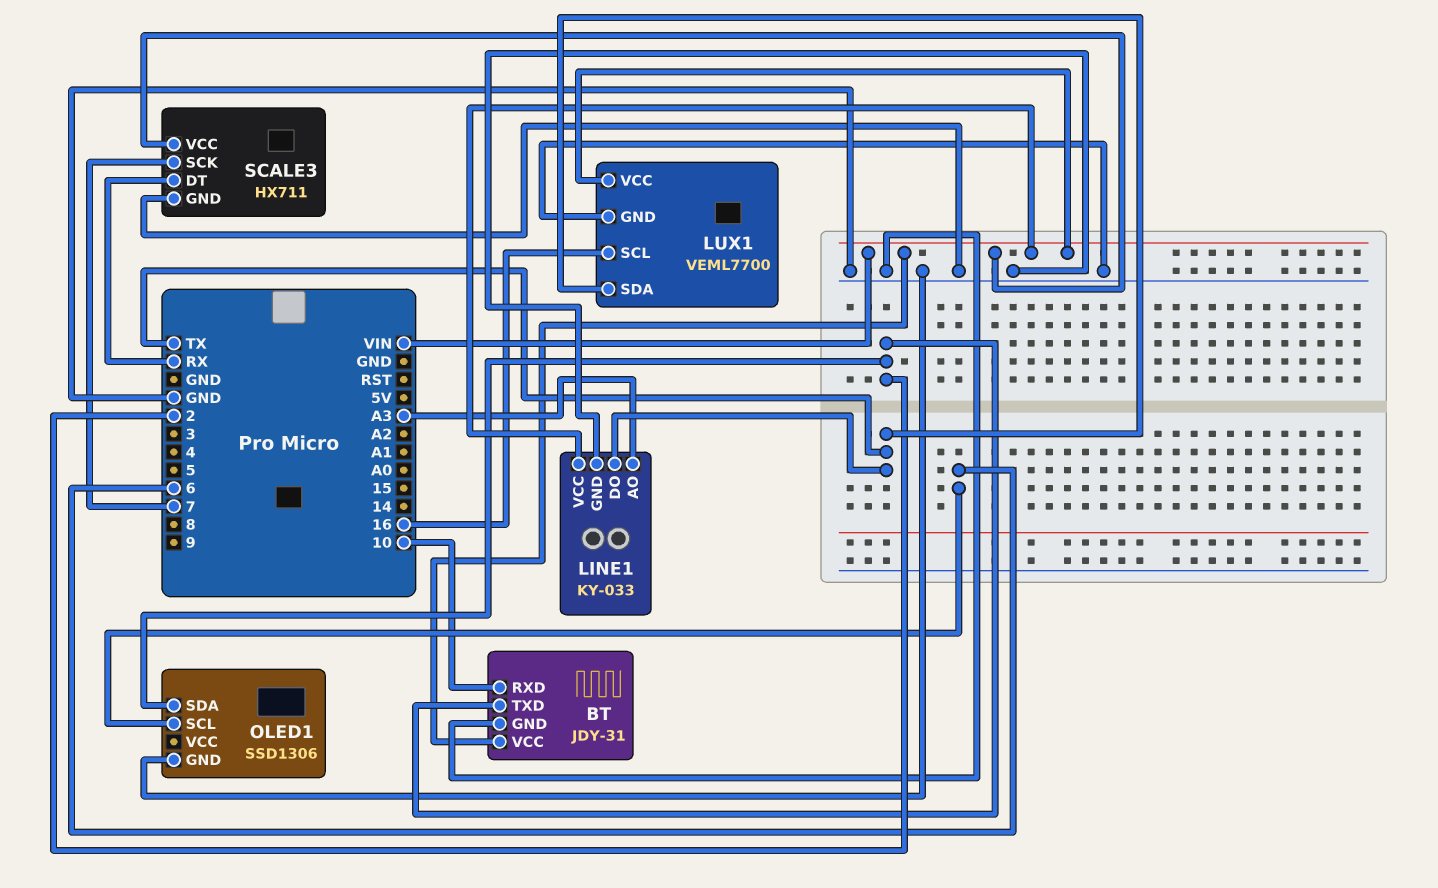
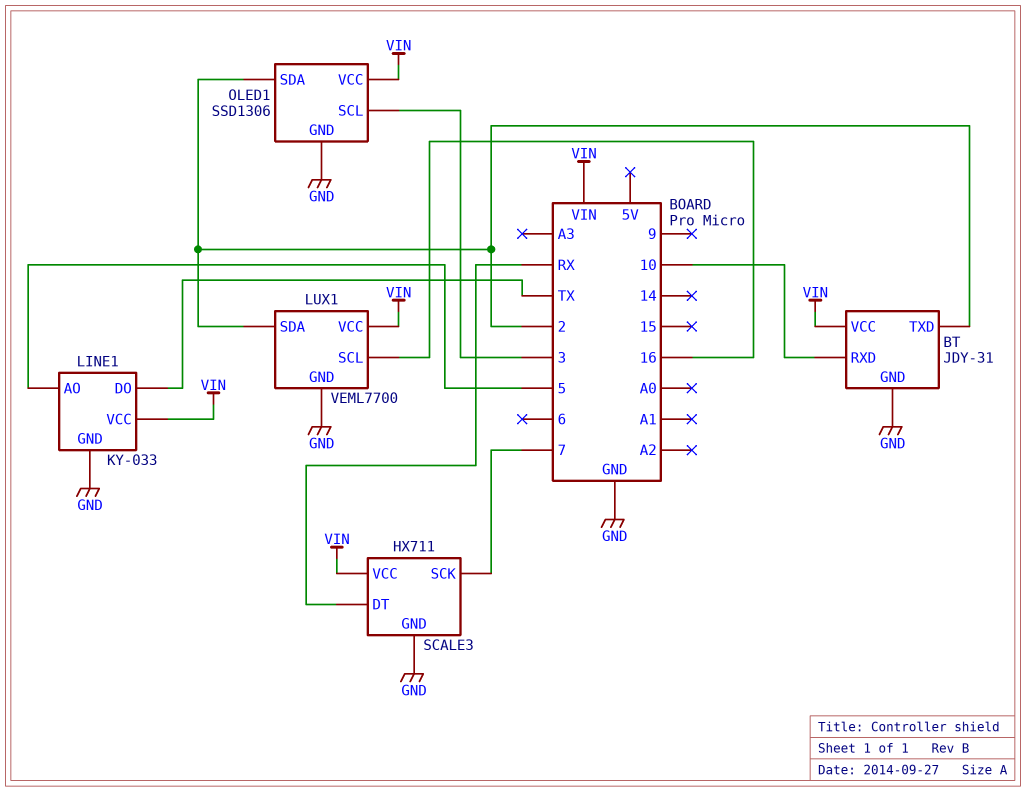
LINE1 pin AO: A3 -> 5
LUX1 pin SDA: TX -> 2
OLED1 pin SCL: 6 -> 3
OLED1 pin VCC: none -> VIN

